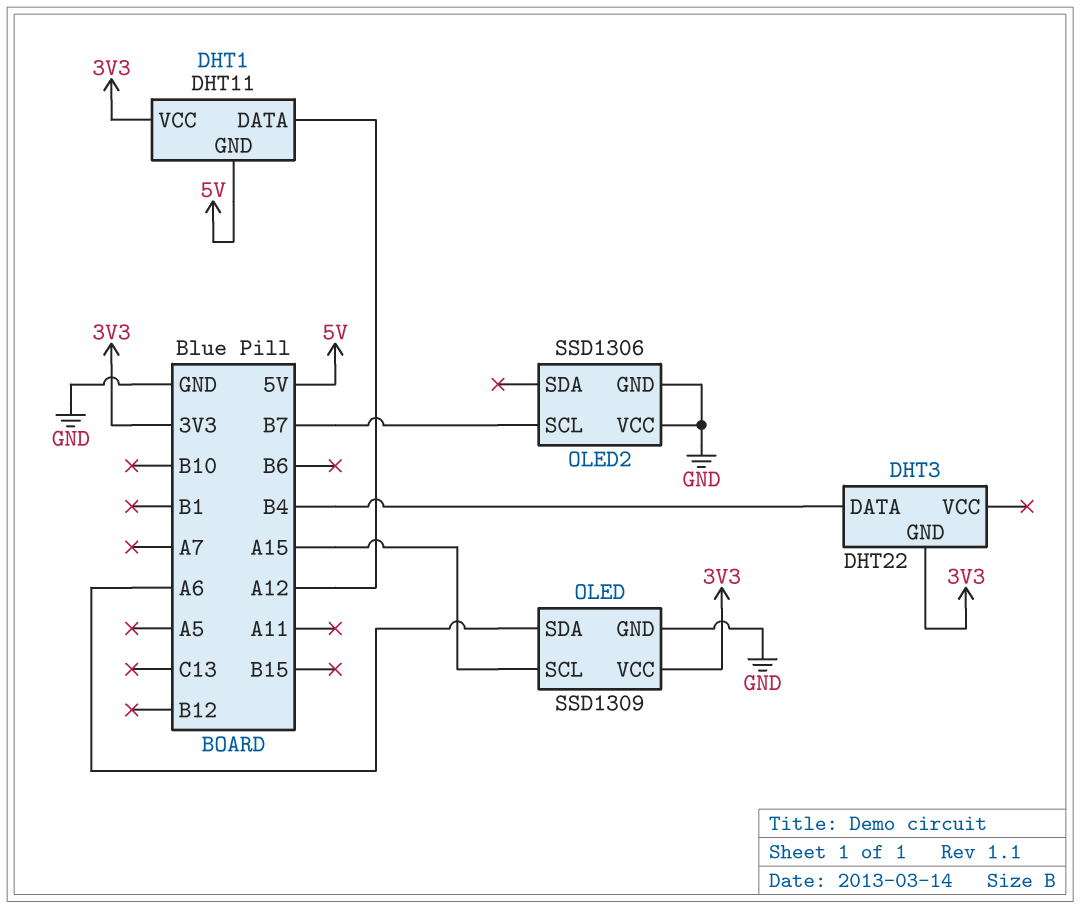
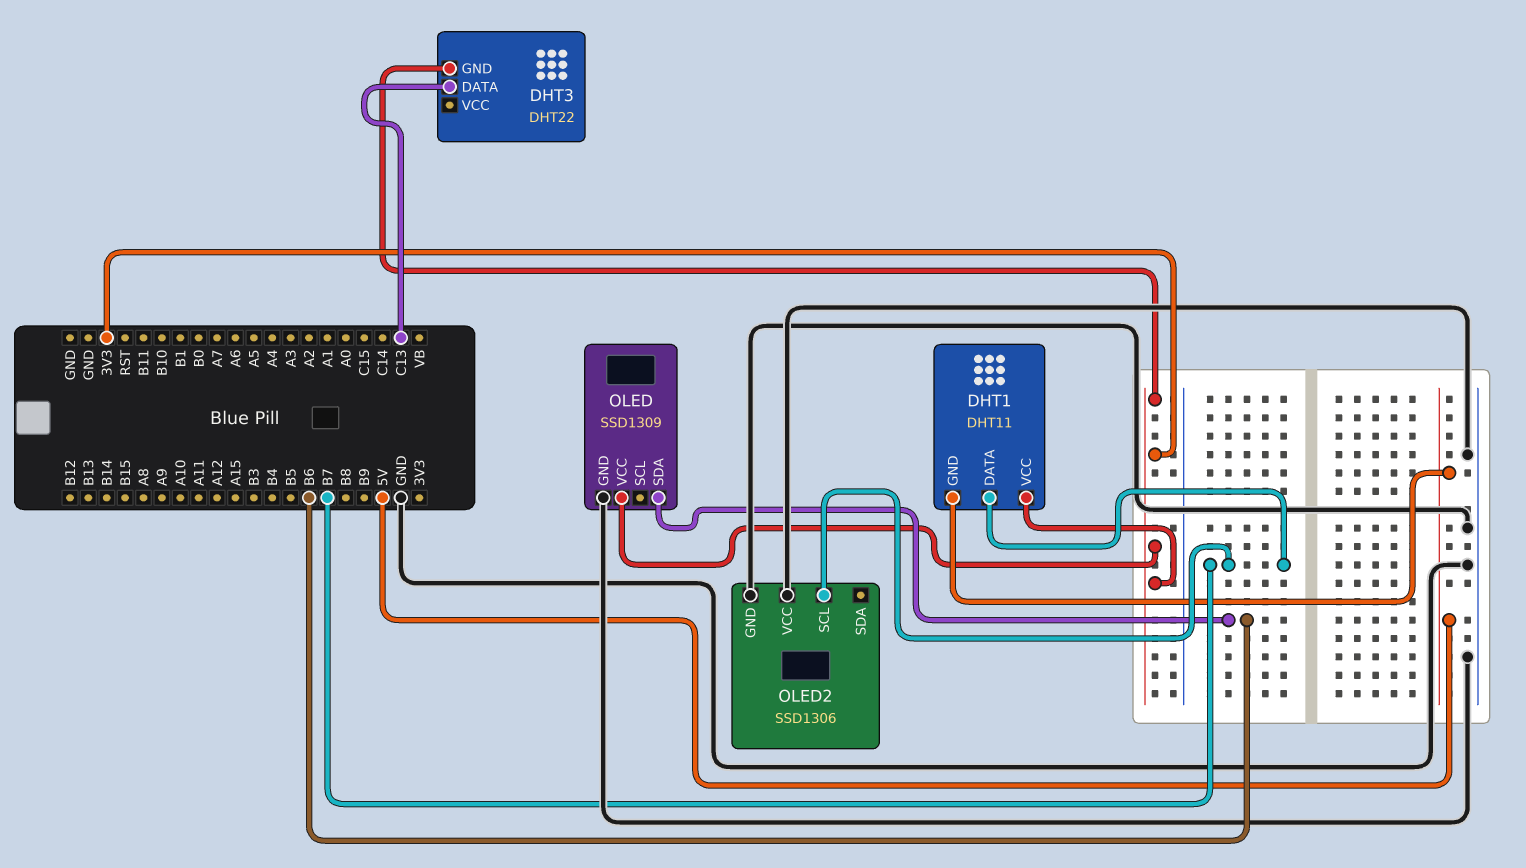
DHT1 pin DATA: A12 -> B7
DHT3 pin DATA: B4 -> C13
OLED pin SCL: A15 -> none
OLED pin SDA: A6 -> B6

